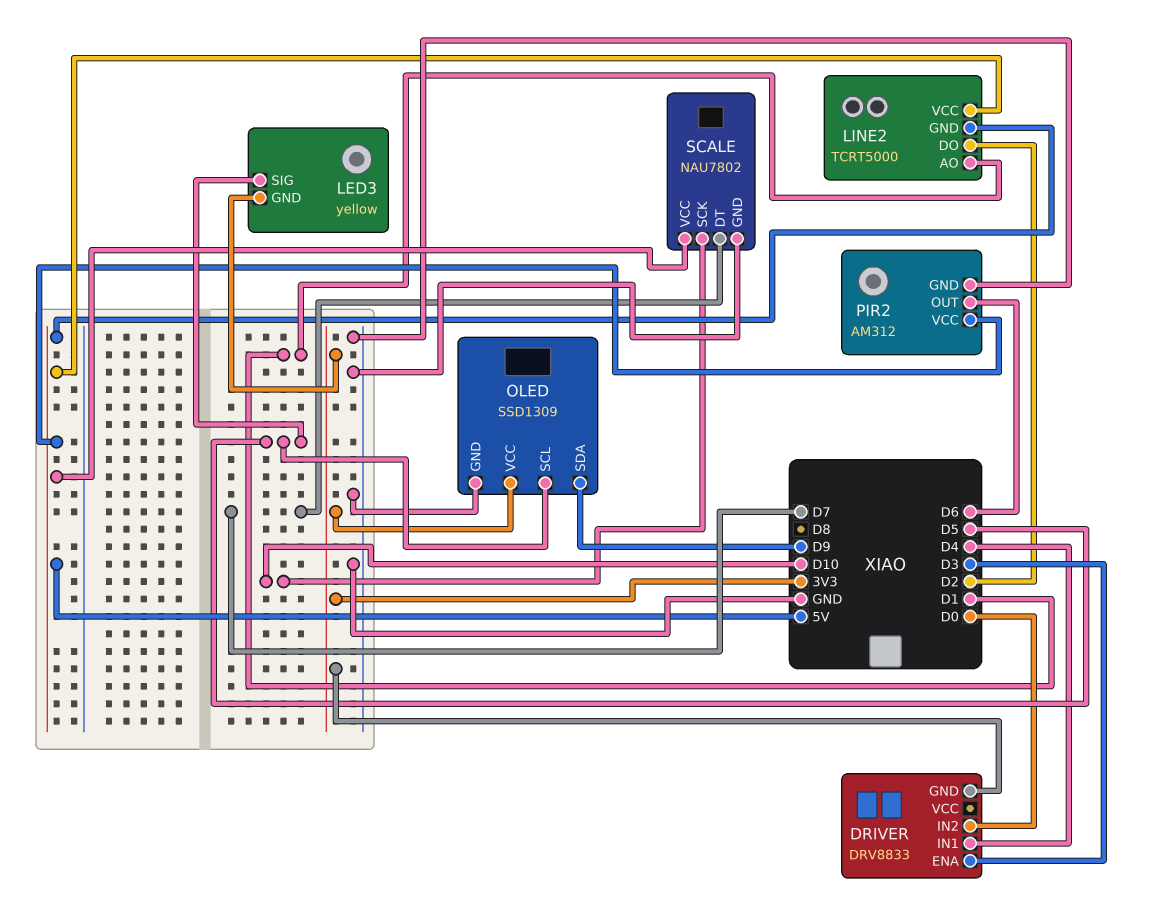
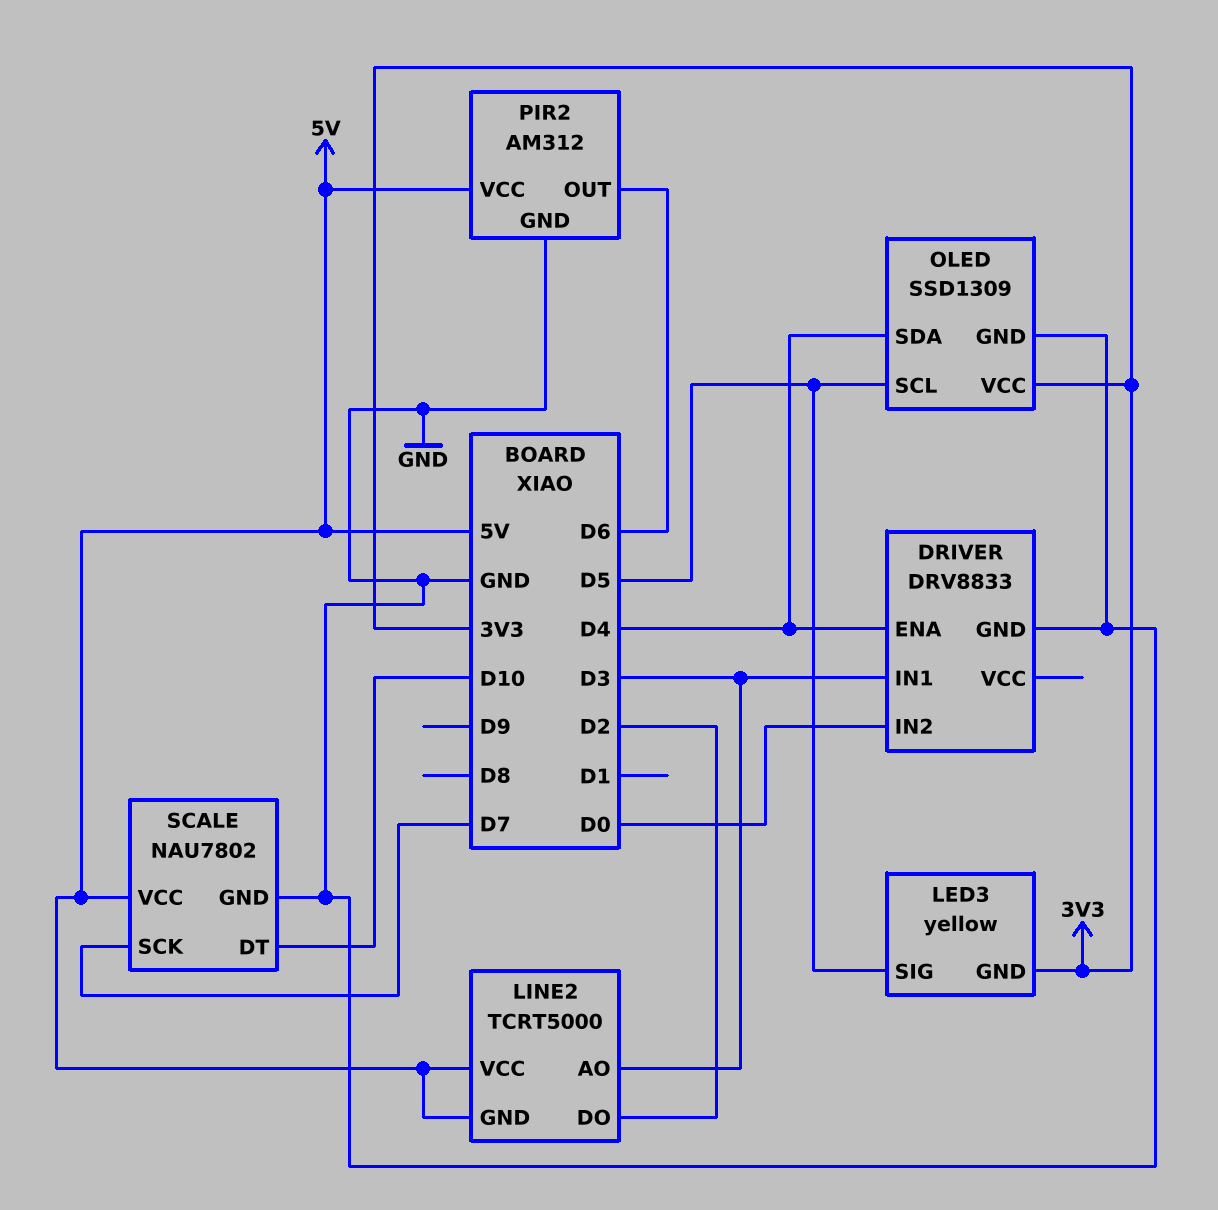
DRIVER pin ENA: D3 -> D4
DRIVER pin GND: 3V3 -> GND
DRIVER pin IN1: D4 -> D3
LINE2 pin AO: D1 -> D3
OLED pin SDA: D9 -> D4
SCALE pin DT: D7 -> D10
SCALE pin SCK: D10 -> D7

